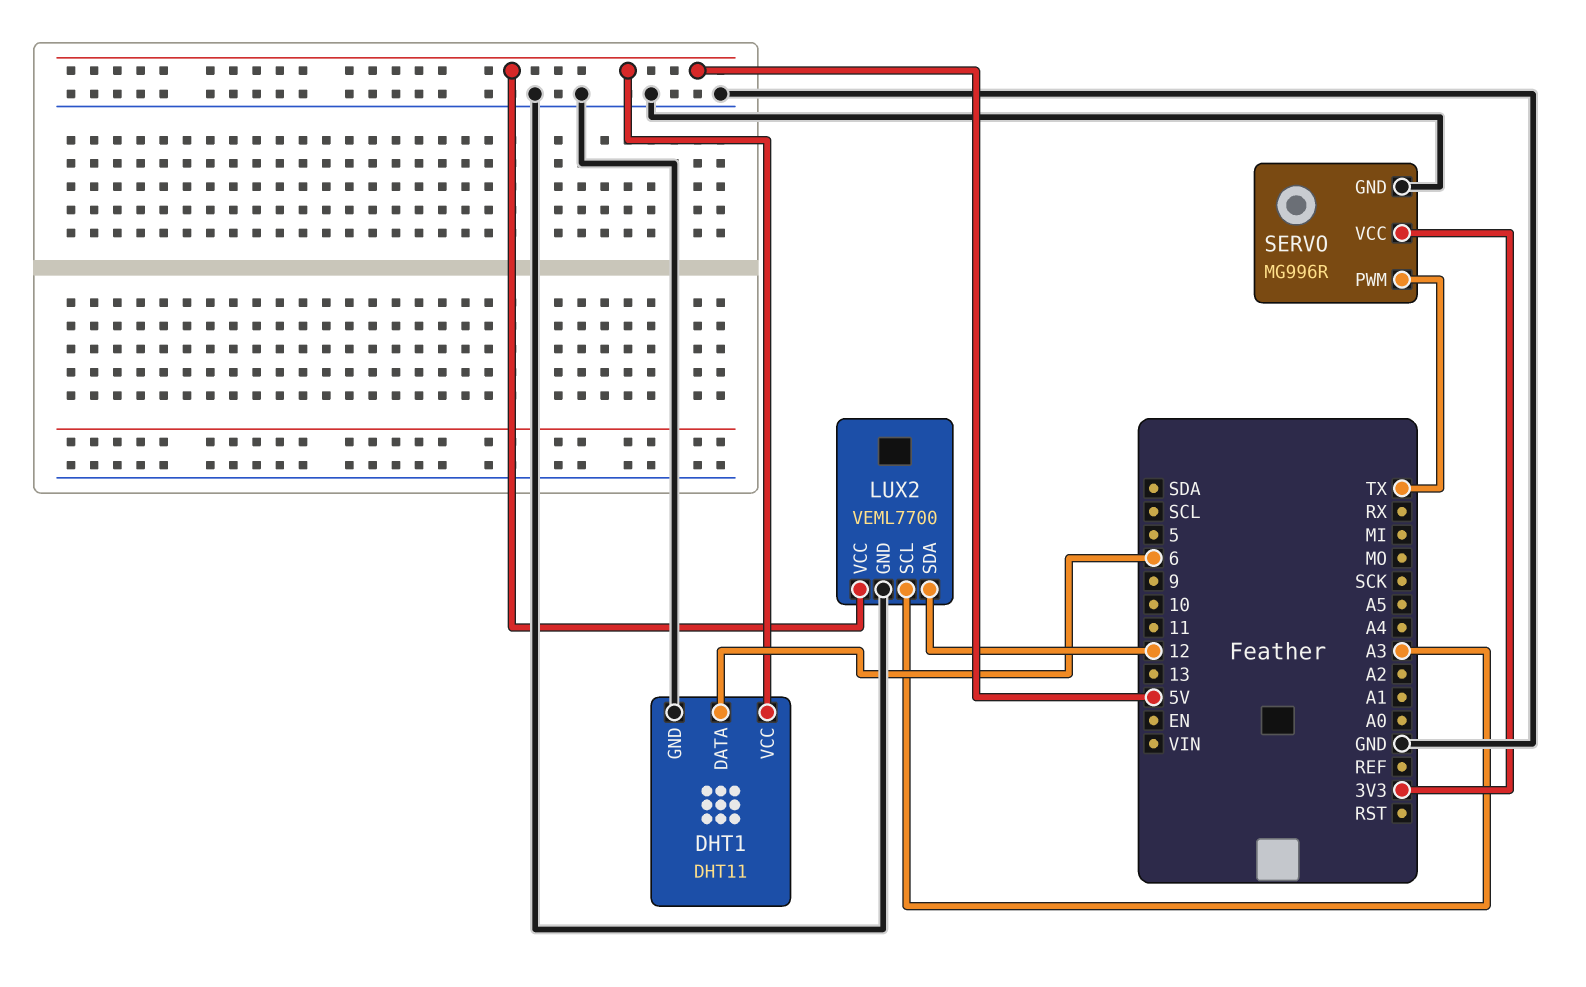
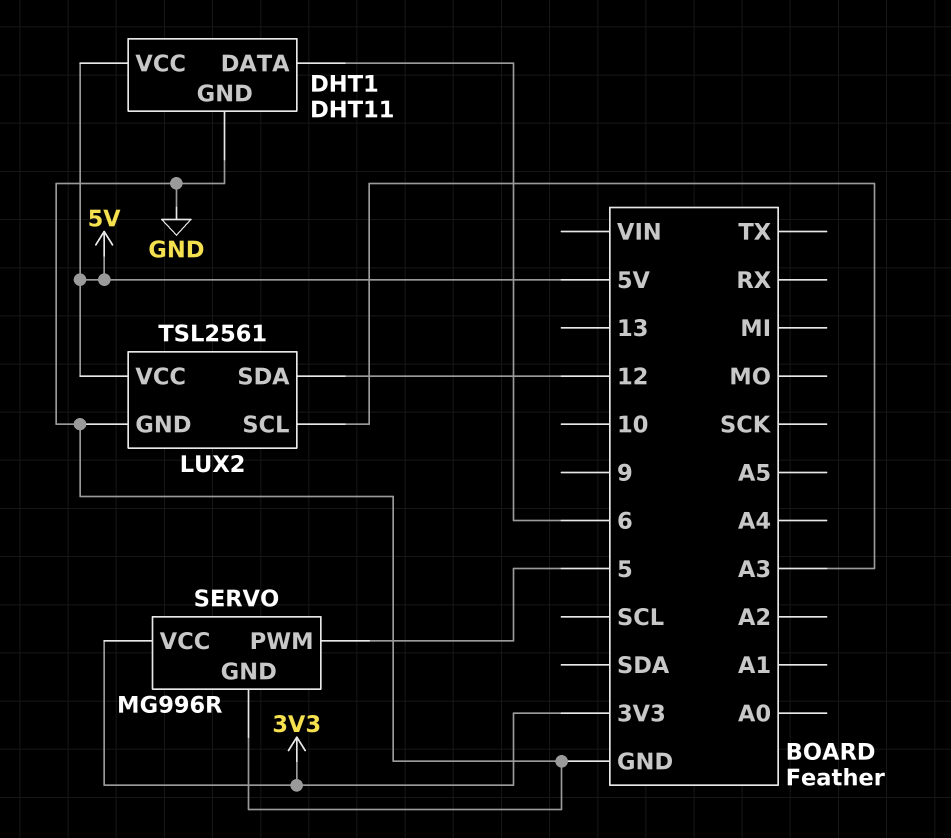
LUX2: VEML7700 -> TSL2561
SERVO pin PWM: TX -> 5

